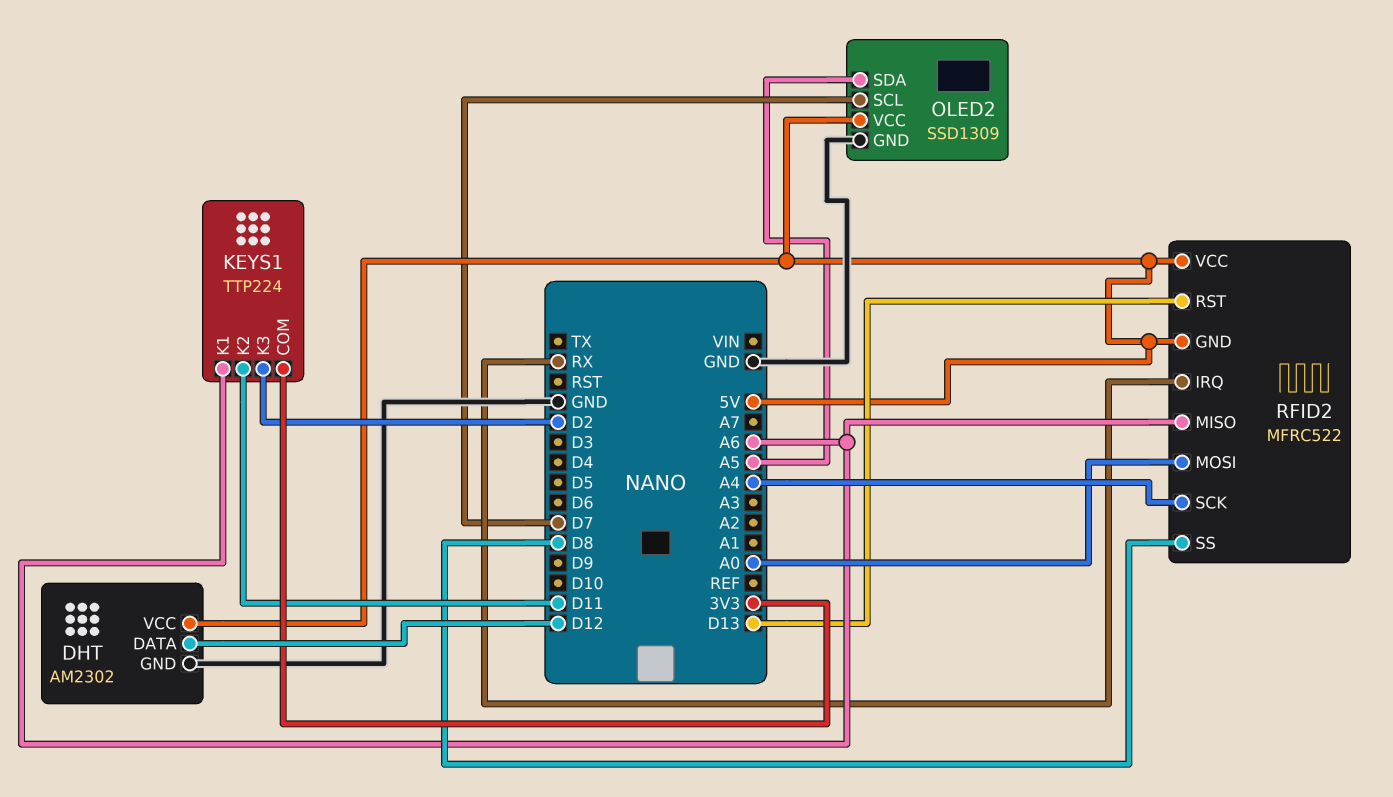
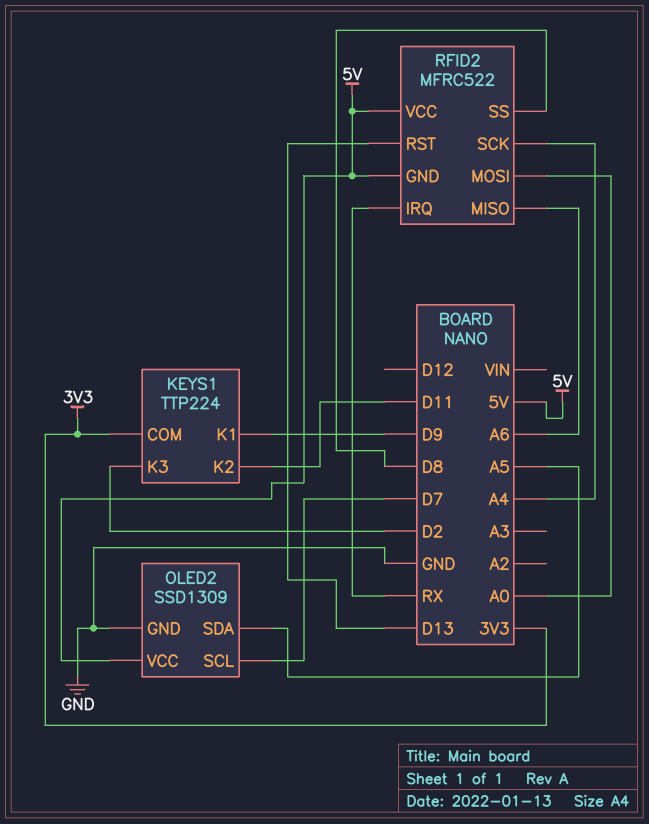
DHT: AM2302 -> none
DHT pin DATA: D12 -> none
DHT pin GND: GND -> none
DHT pin VCC: 5V -> none
KEYS1 pin K1: A6 -> D9

